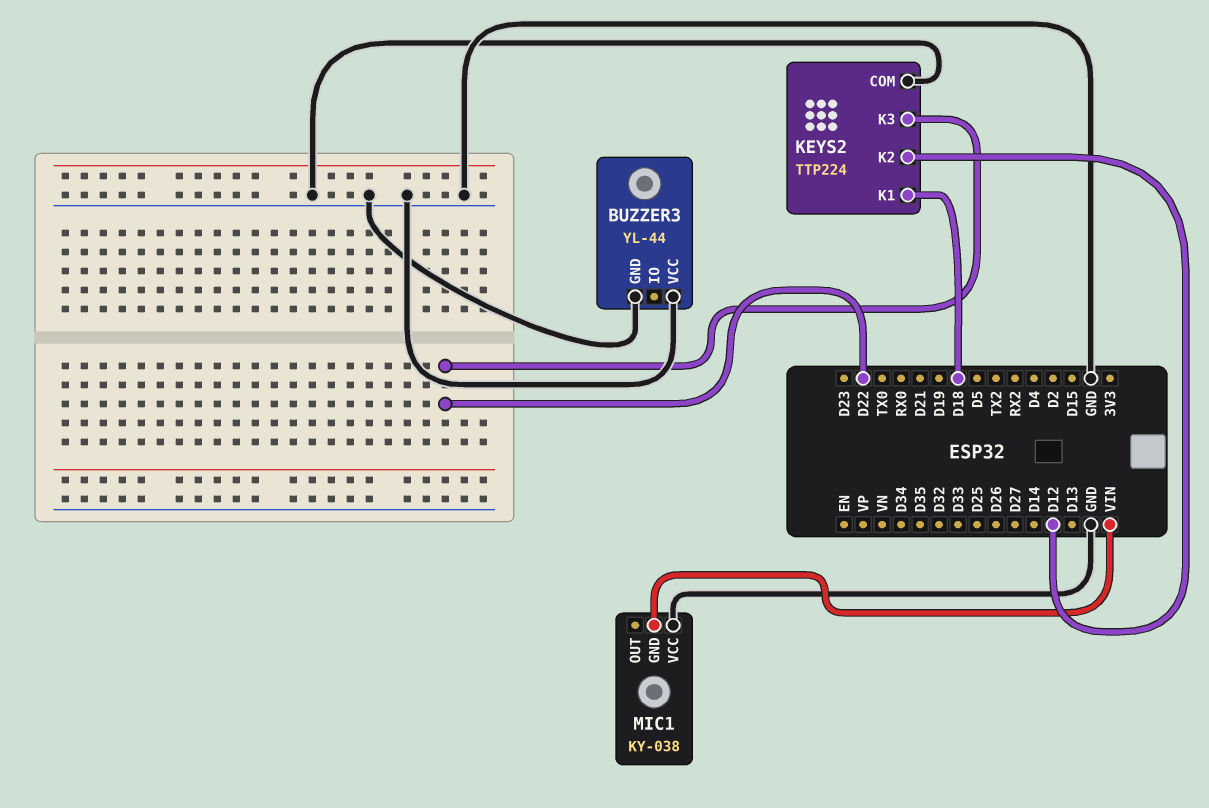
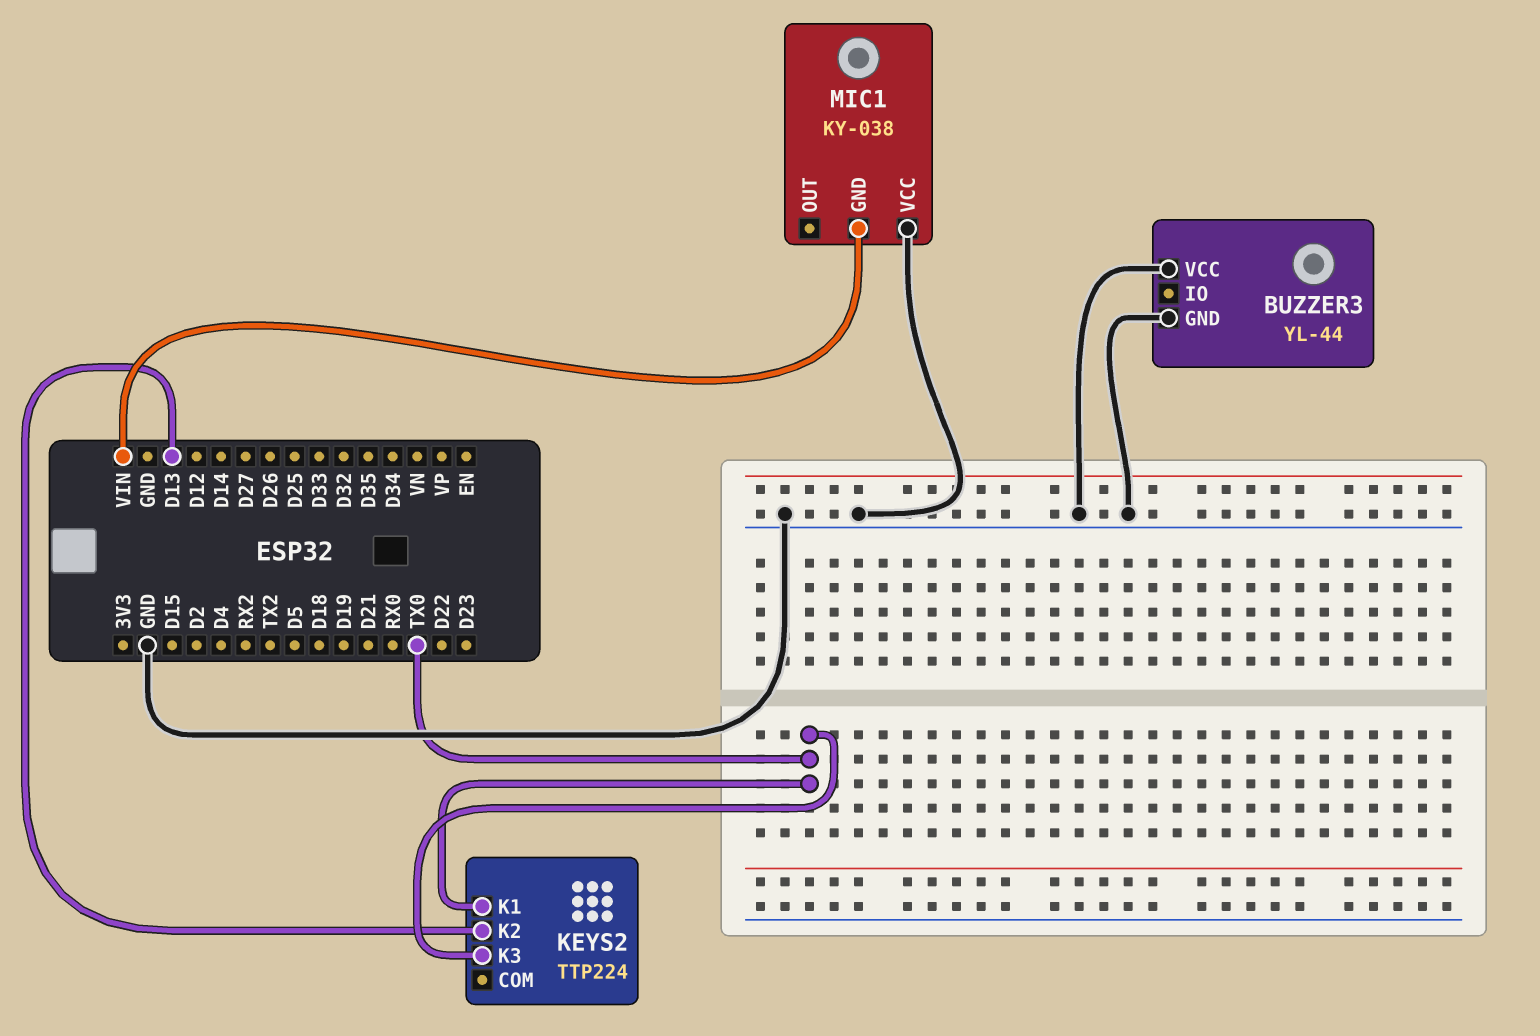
KEYS2 pin COM: GND -> none
KEYS2 pin K1: D18 -> TX0
KEYS2 pin K2: D12 -> D13
KEYS2 pin K3: D22 -> TX0

